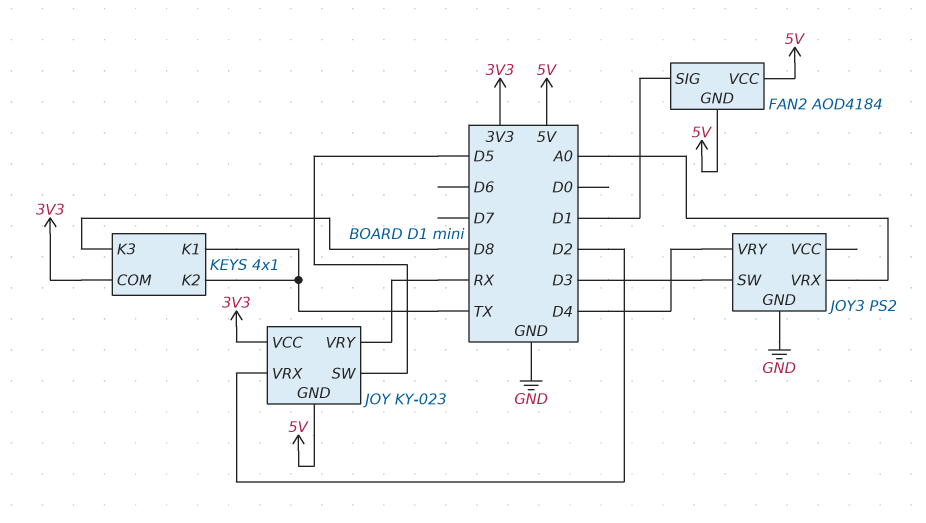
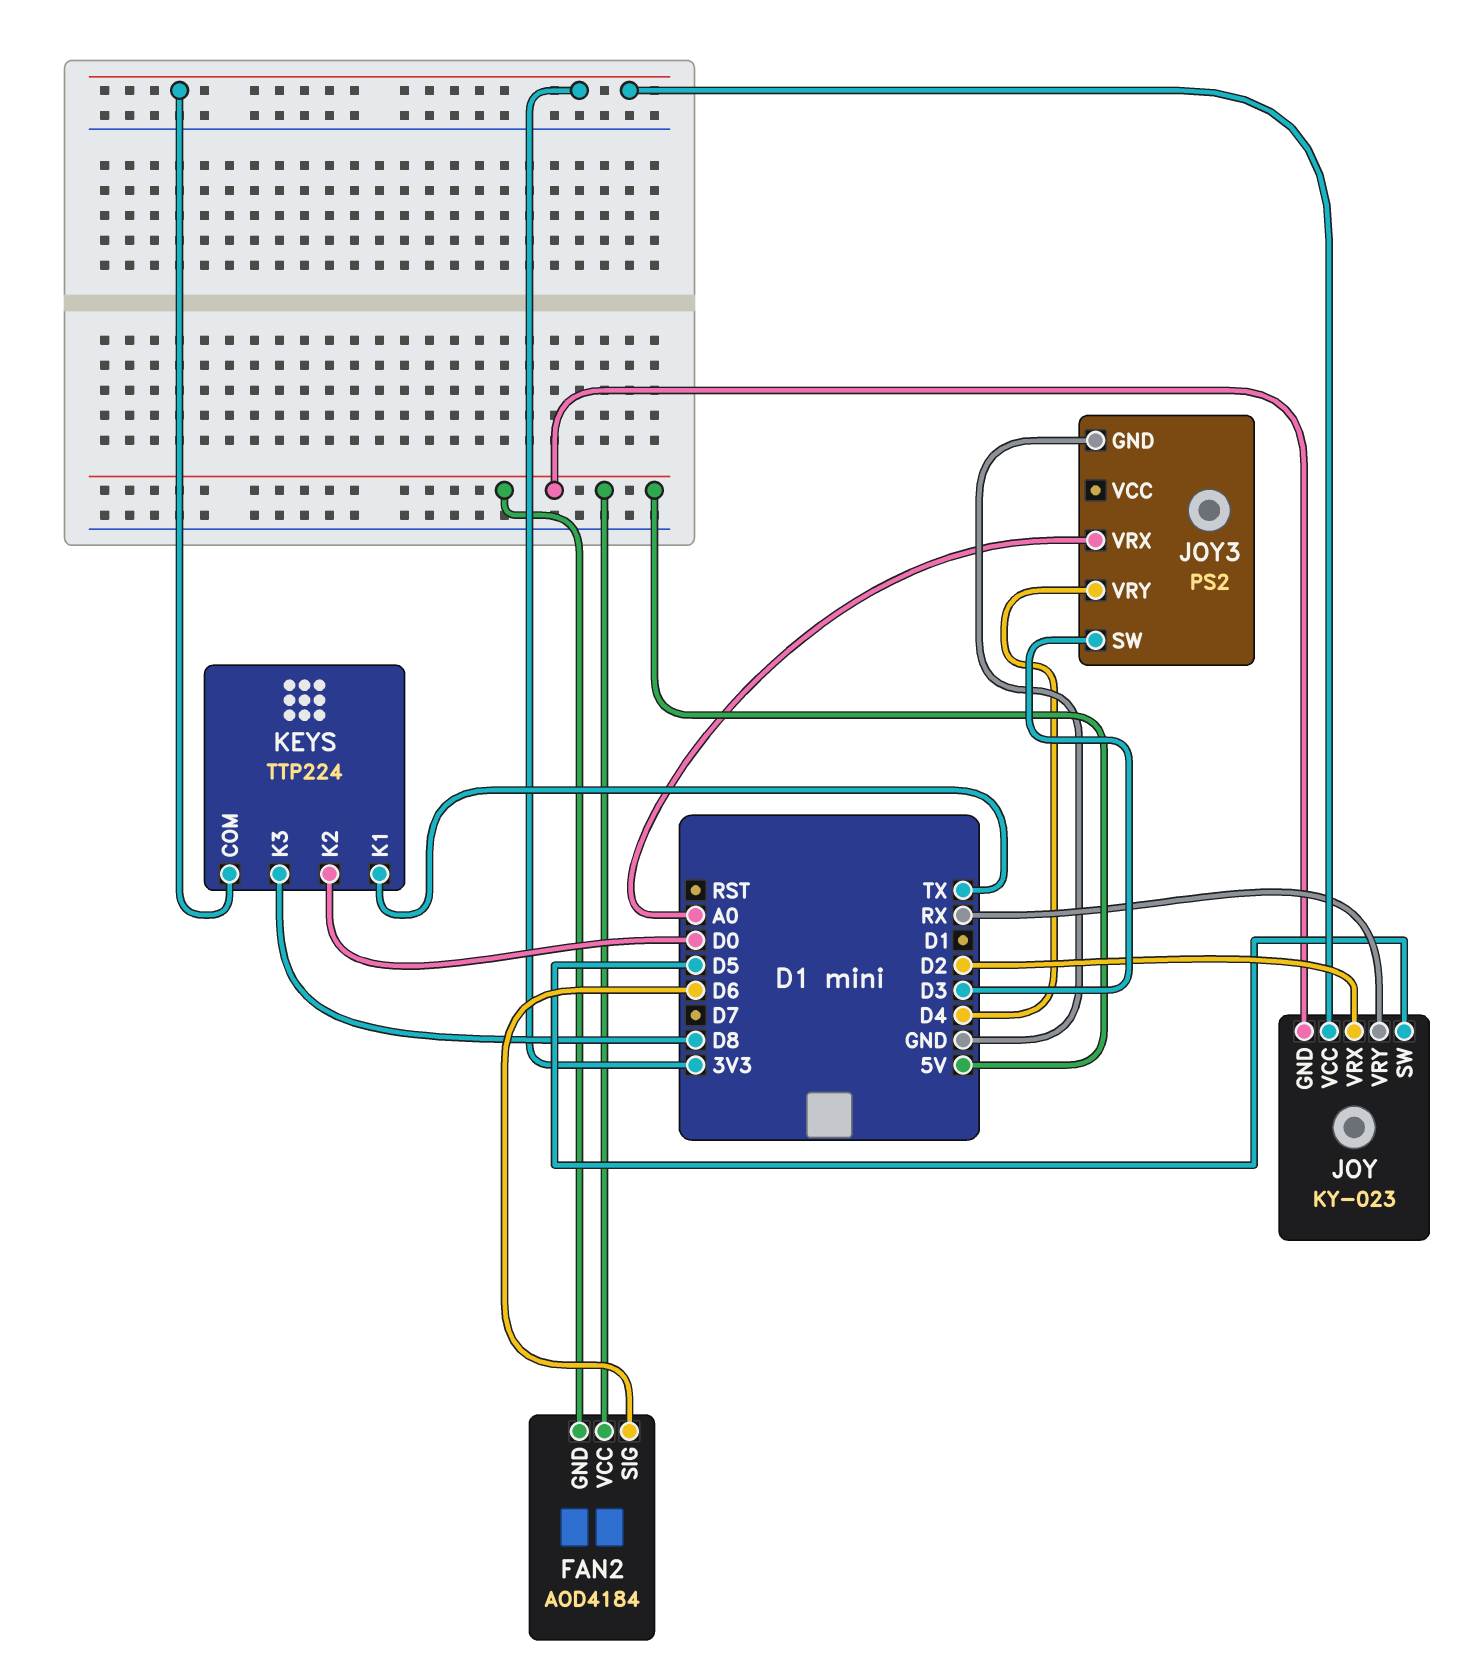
FAN2 pin SIG: D1 -> D6
KEYS: 4x1 -> TTP224
KEYS pin K2: TX -> D0

